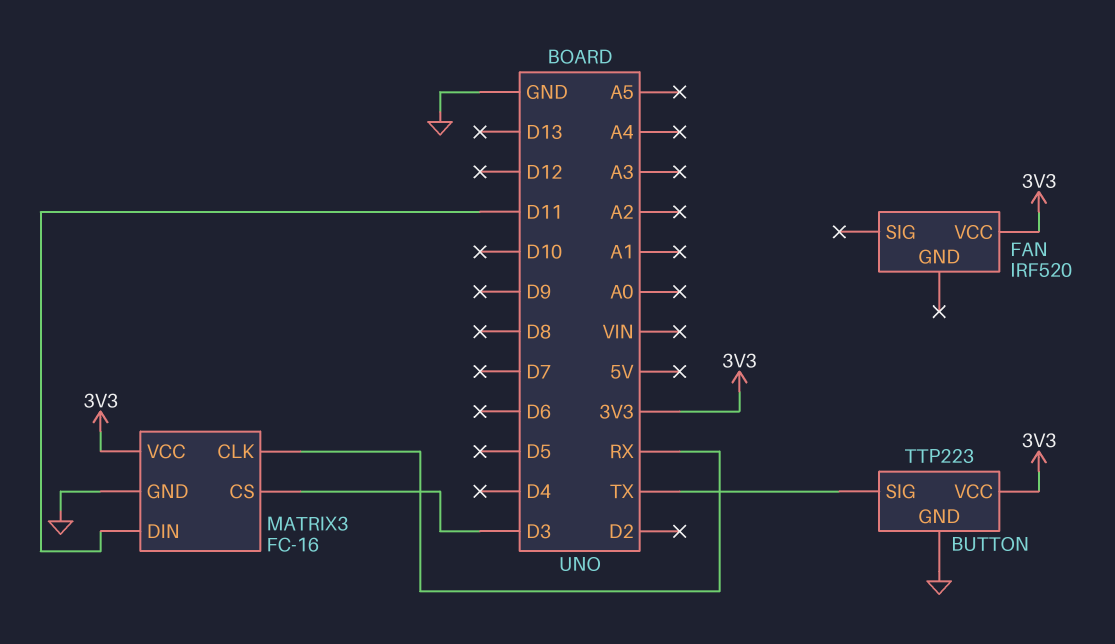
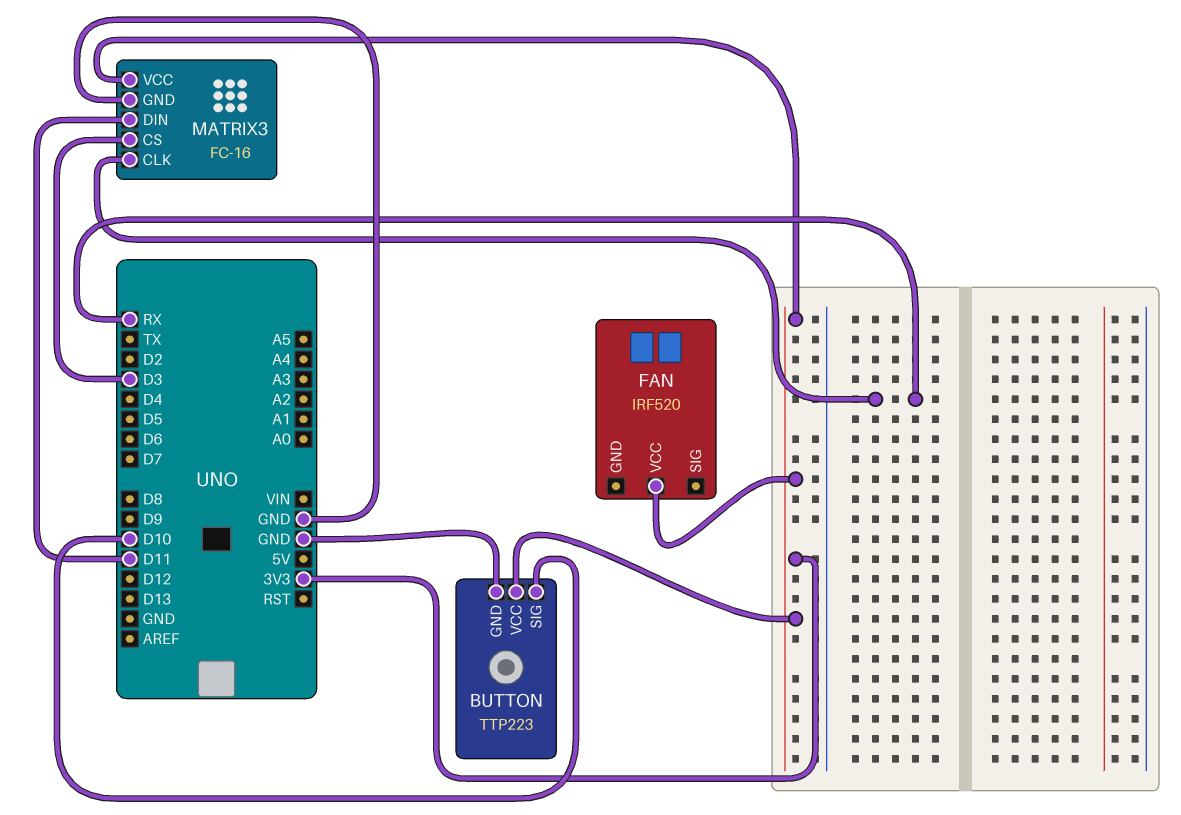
BUTTON pin SIG: TX -> D10

